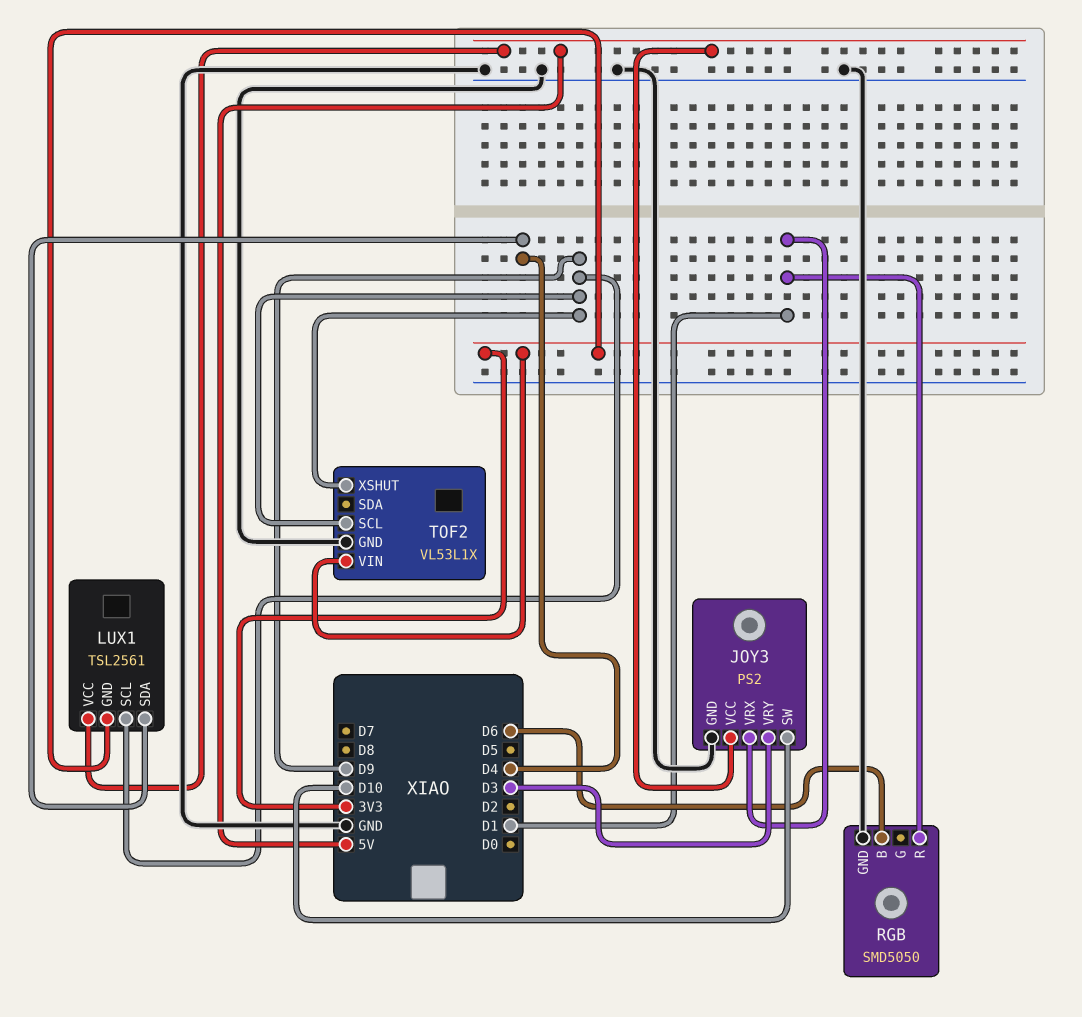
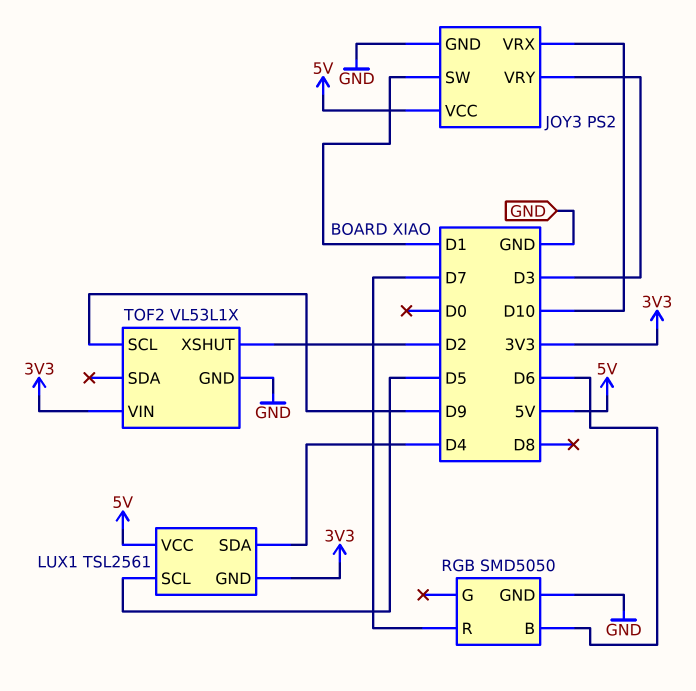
JOY3 pin SW: D10 -> D1
JOY3 pin VRX: D1 -> D10
LUX1 pin SCL: D9 -> D5
RGB pin R: D1 -> D7
TOF2 pin XSHUT: D9 -> D2

